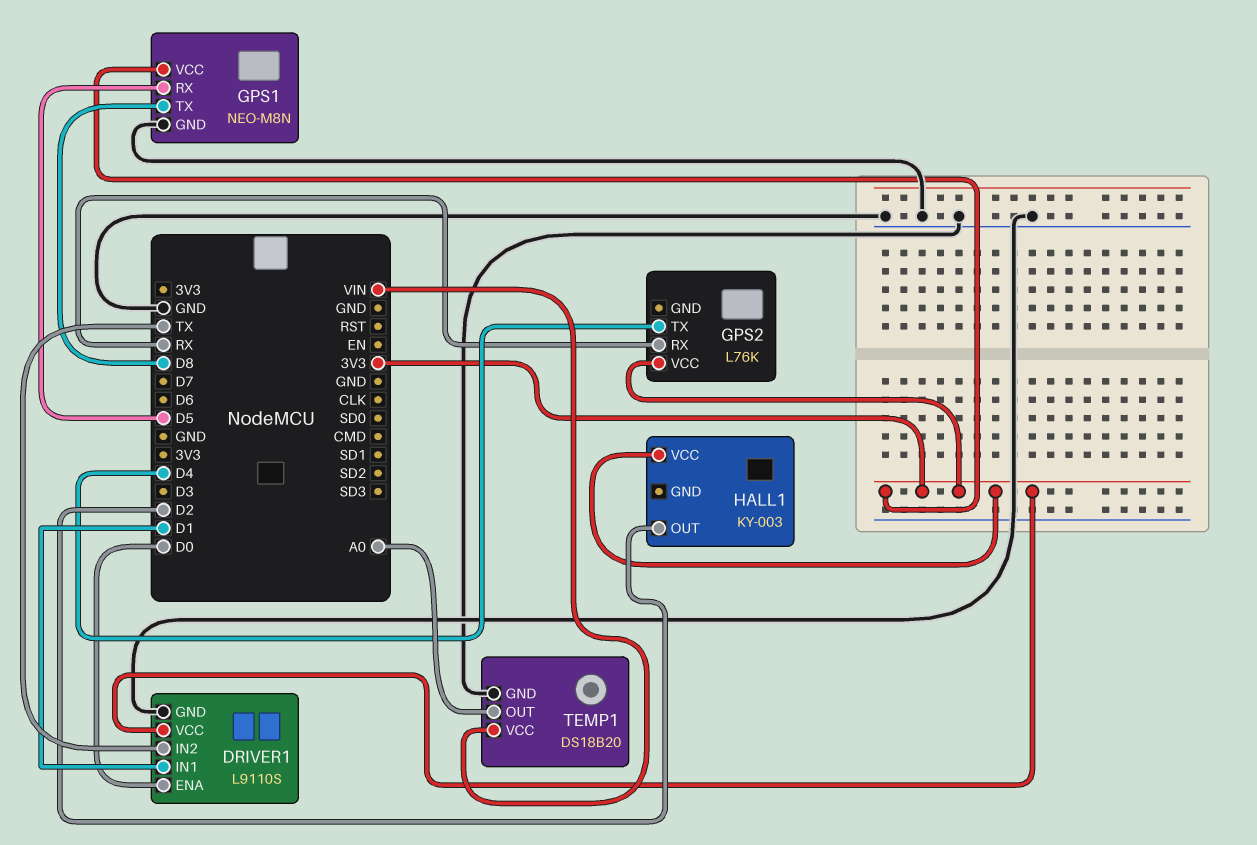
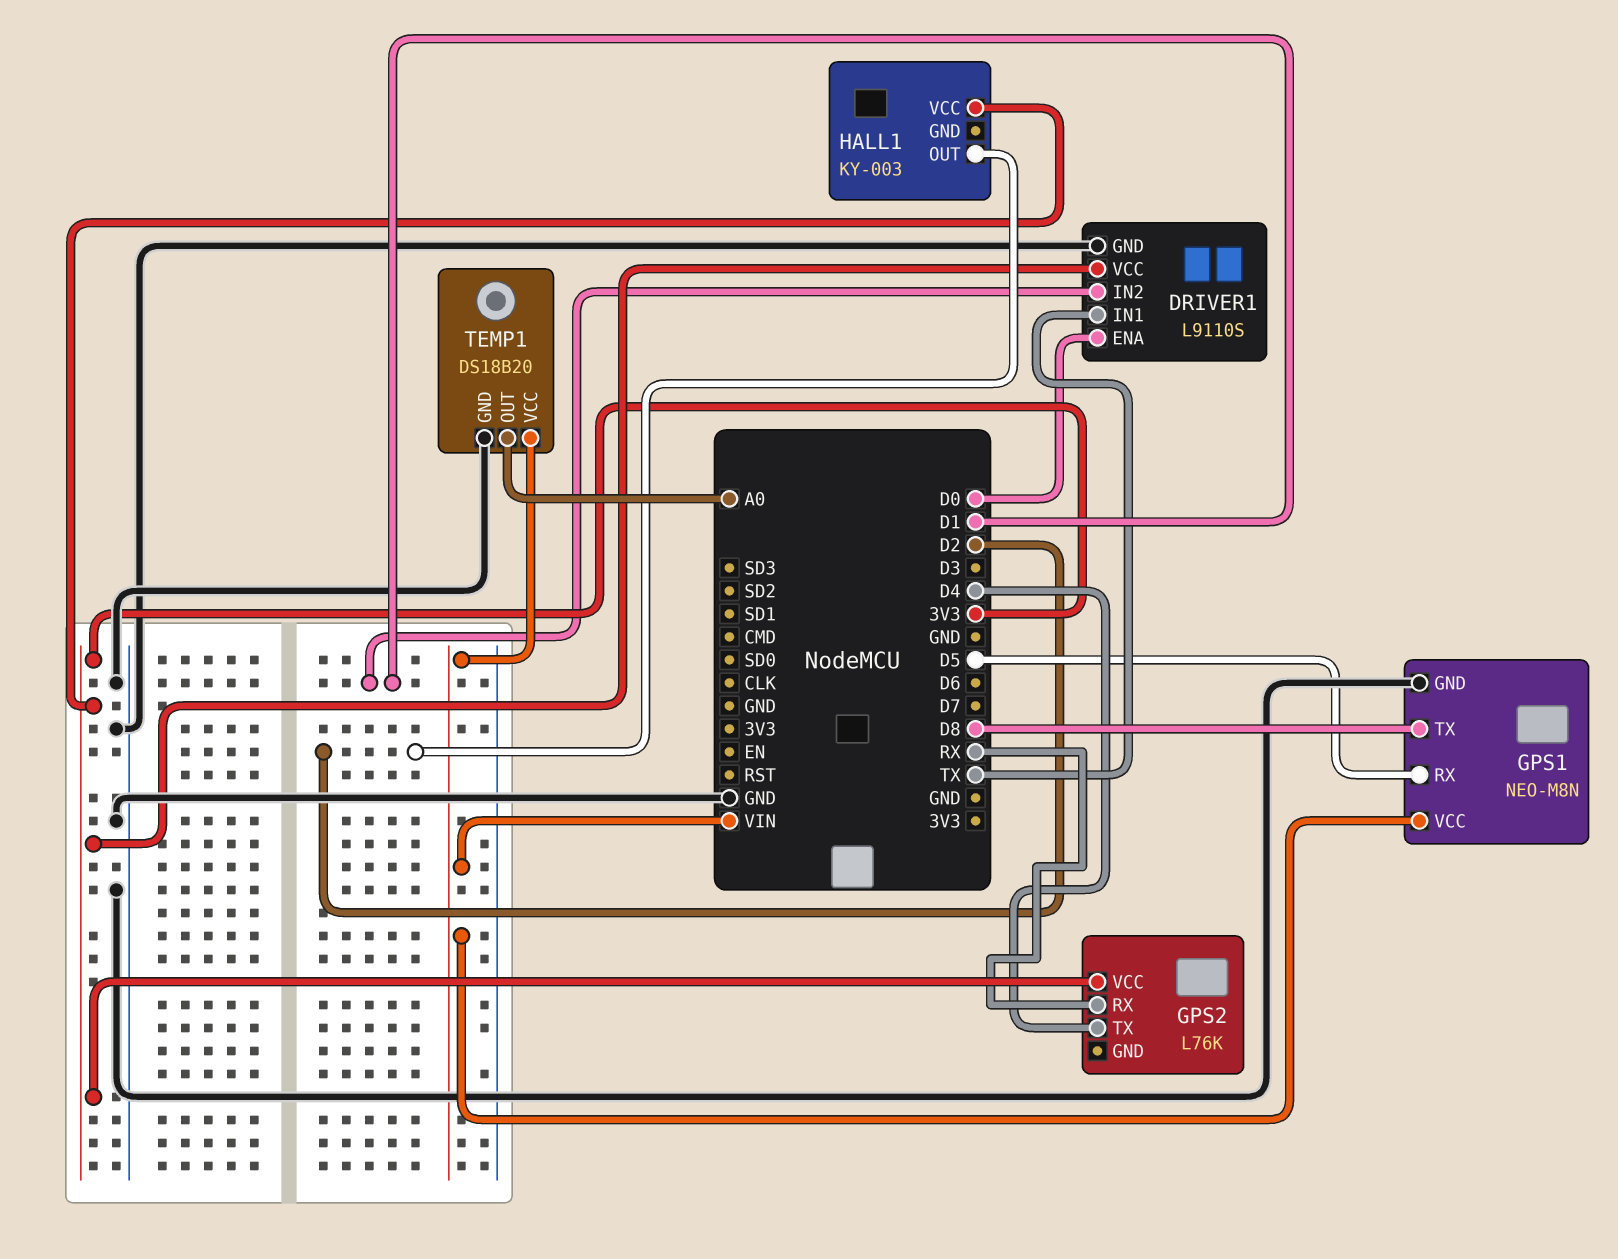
DRIVER1 pin IN1: D1 -> TX
DRIVER1 pin IN2: TX -> D1
GPS1 pin VCC: 3V3 -> VIN

